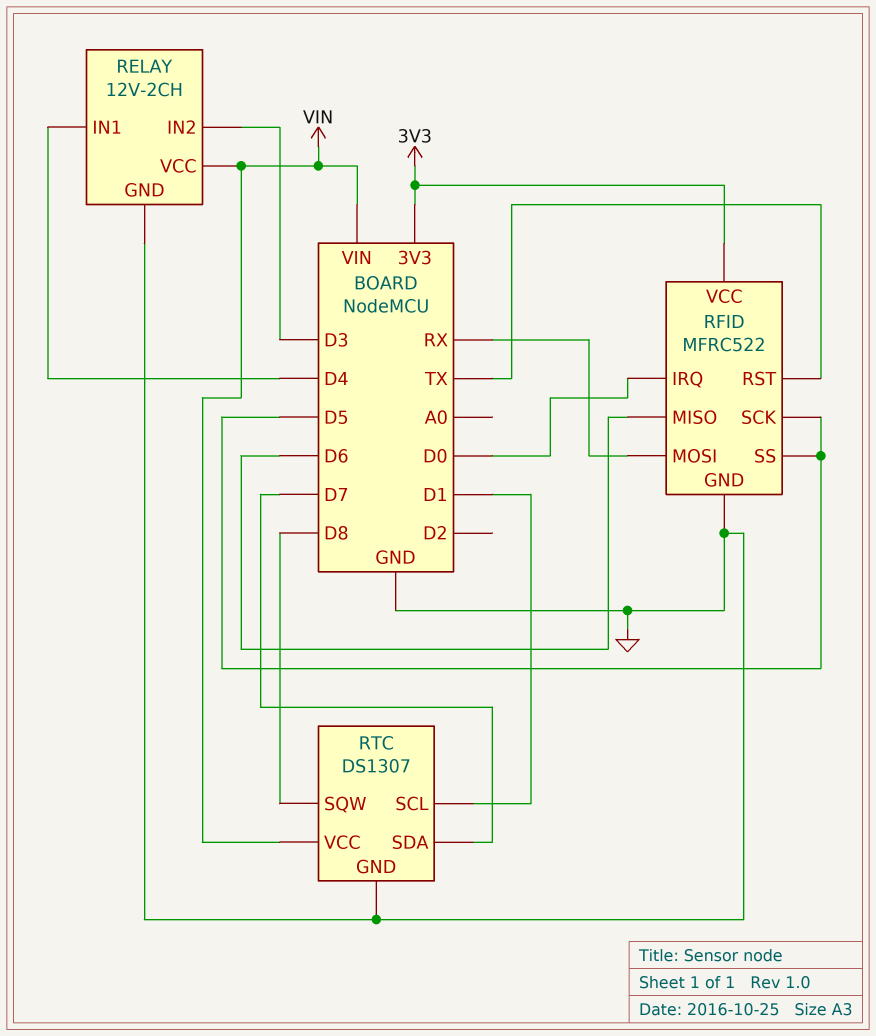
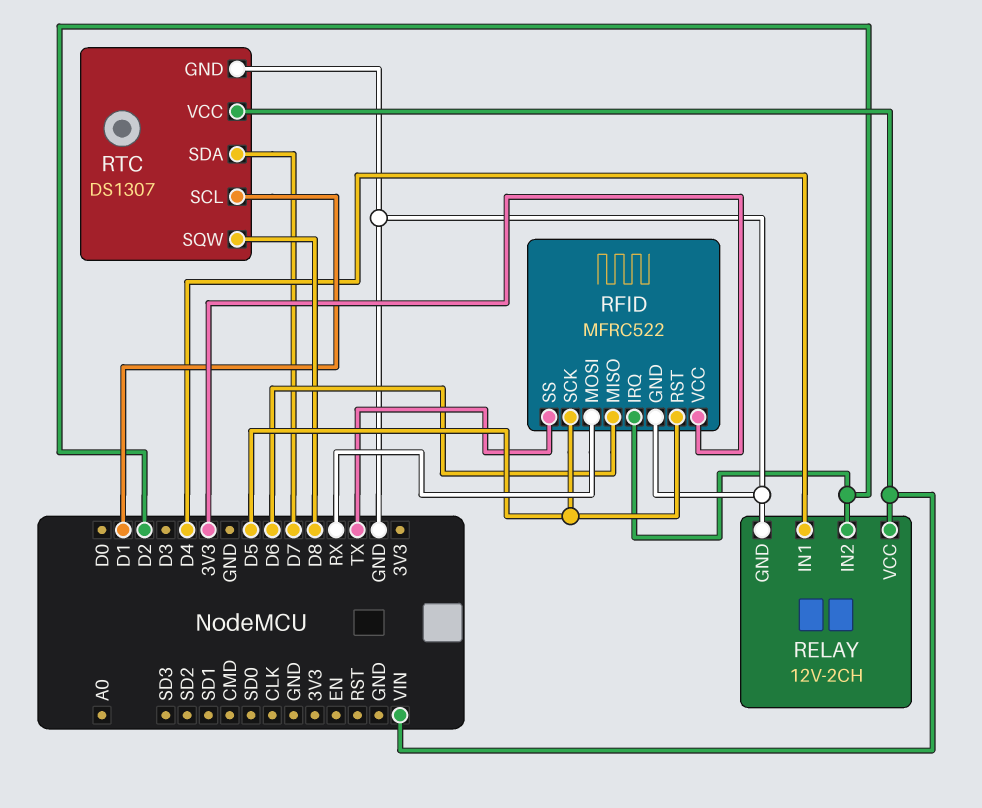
RELAY pin IN2: D3 -> D2
RFID pin IRQ: D0 -> D2
RFID pin RST: TX -> D5
RFID pin SS: D5 -> TX

